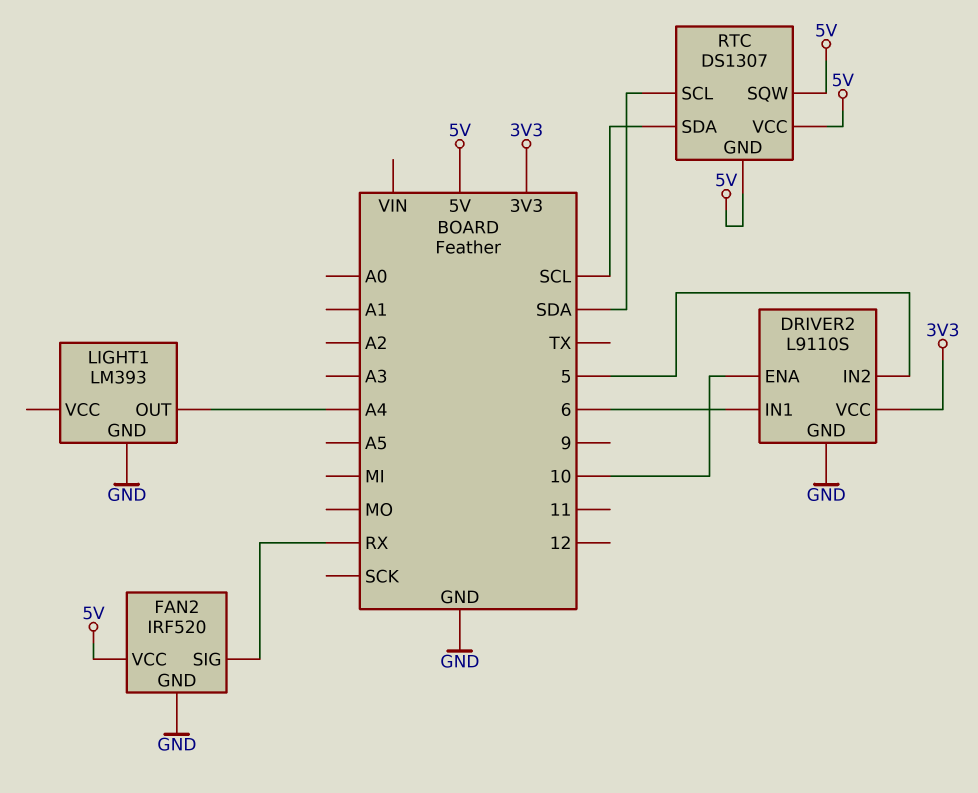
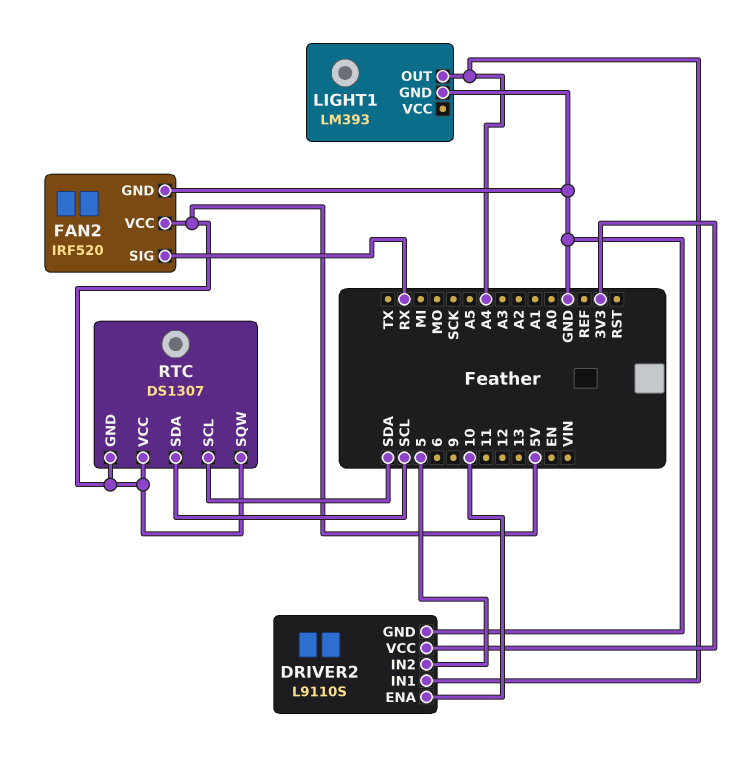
DRIVER2 pin IN1: 6 -> A4

